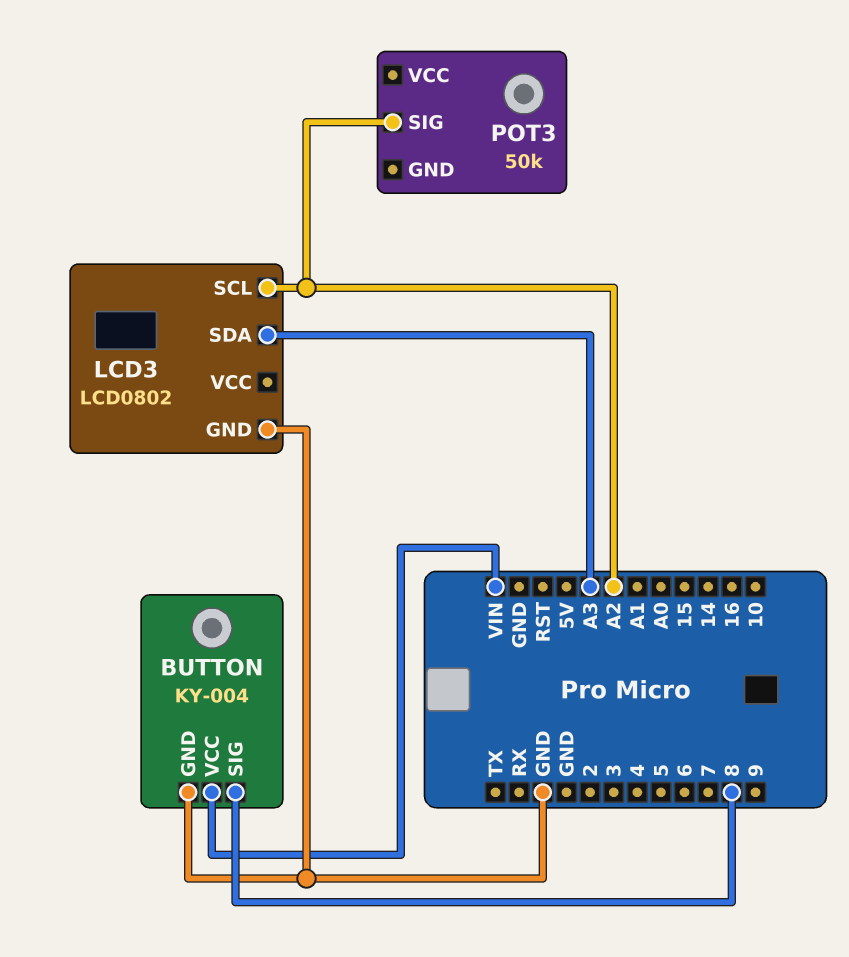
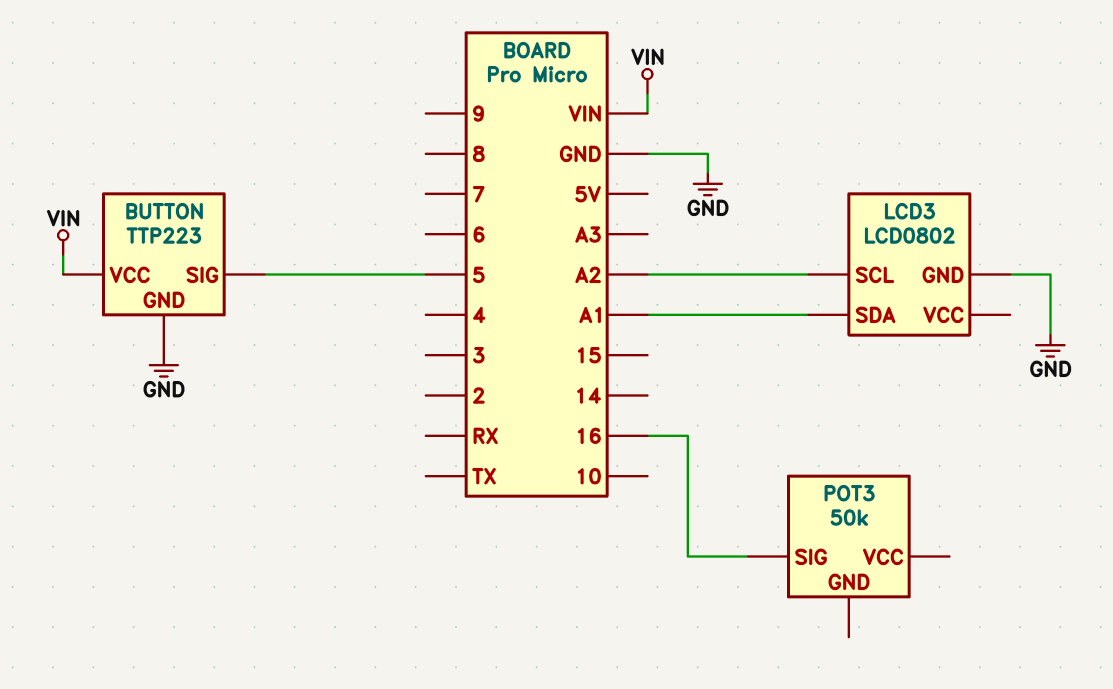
BUTTON: KY-004 -> TTP223
BUTTON pin SIG: 8 -> 5
LCD3 pin SDA: A3 -> A1
POT3 pin SIG: A2 -> 16

